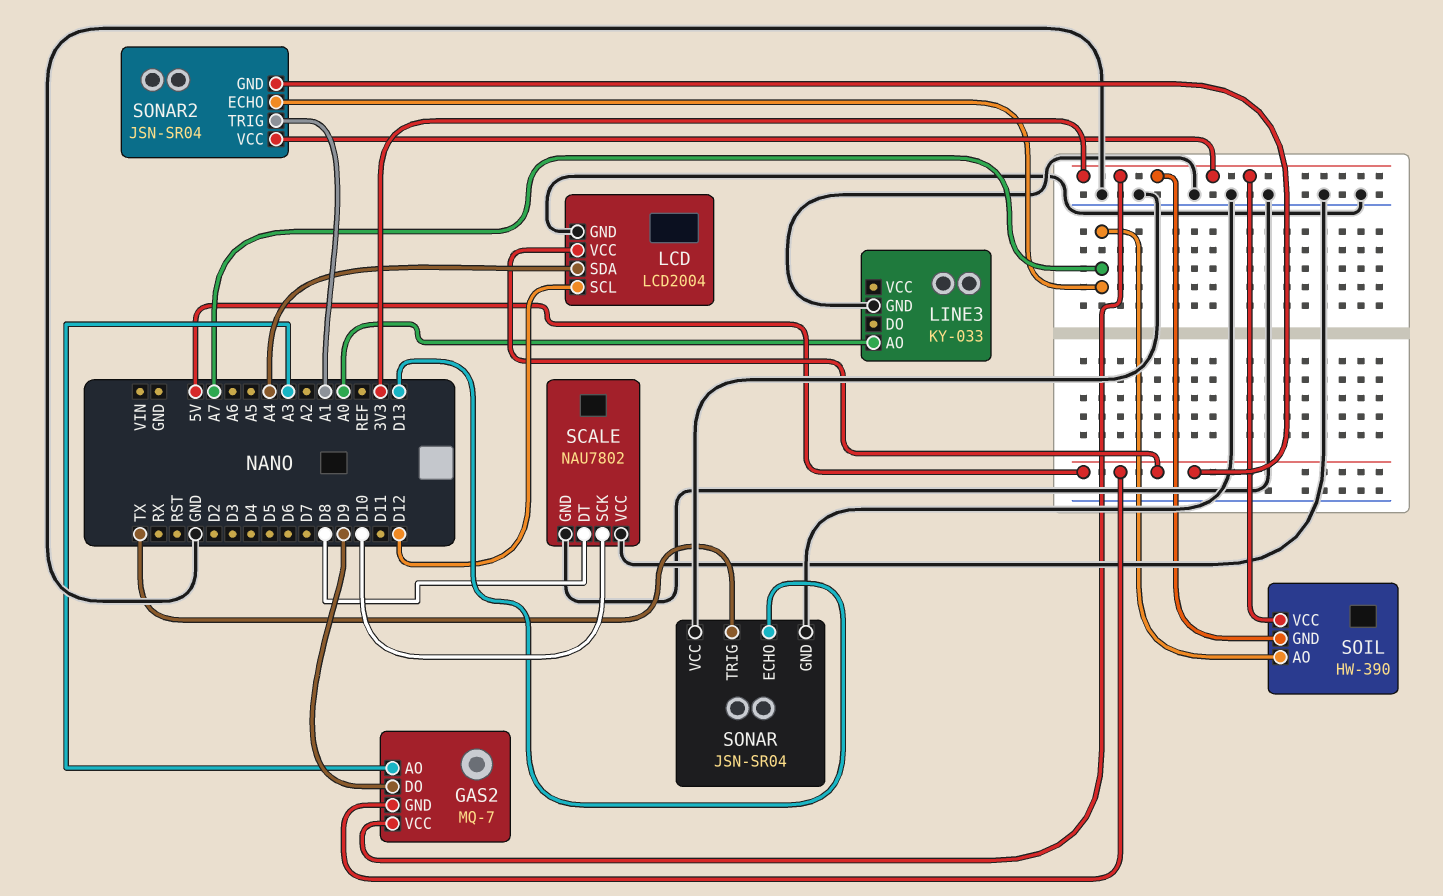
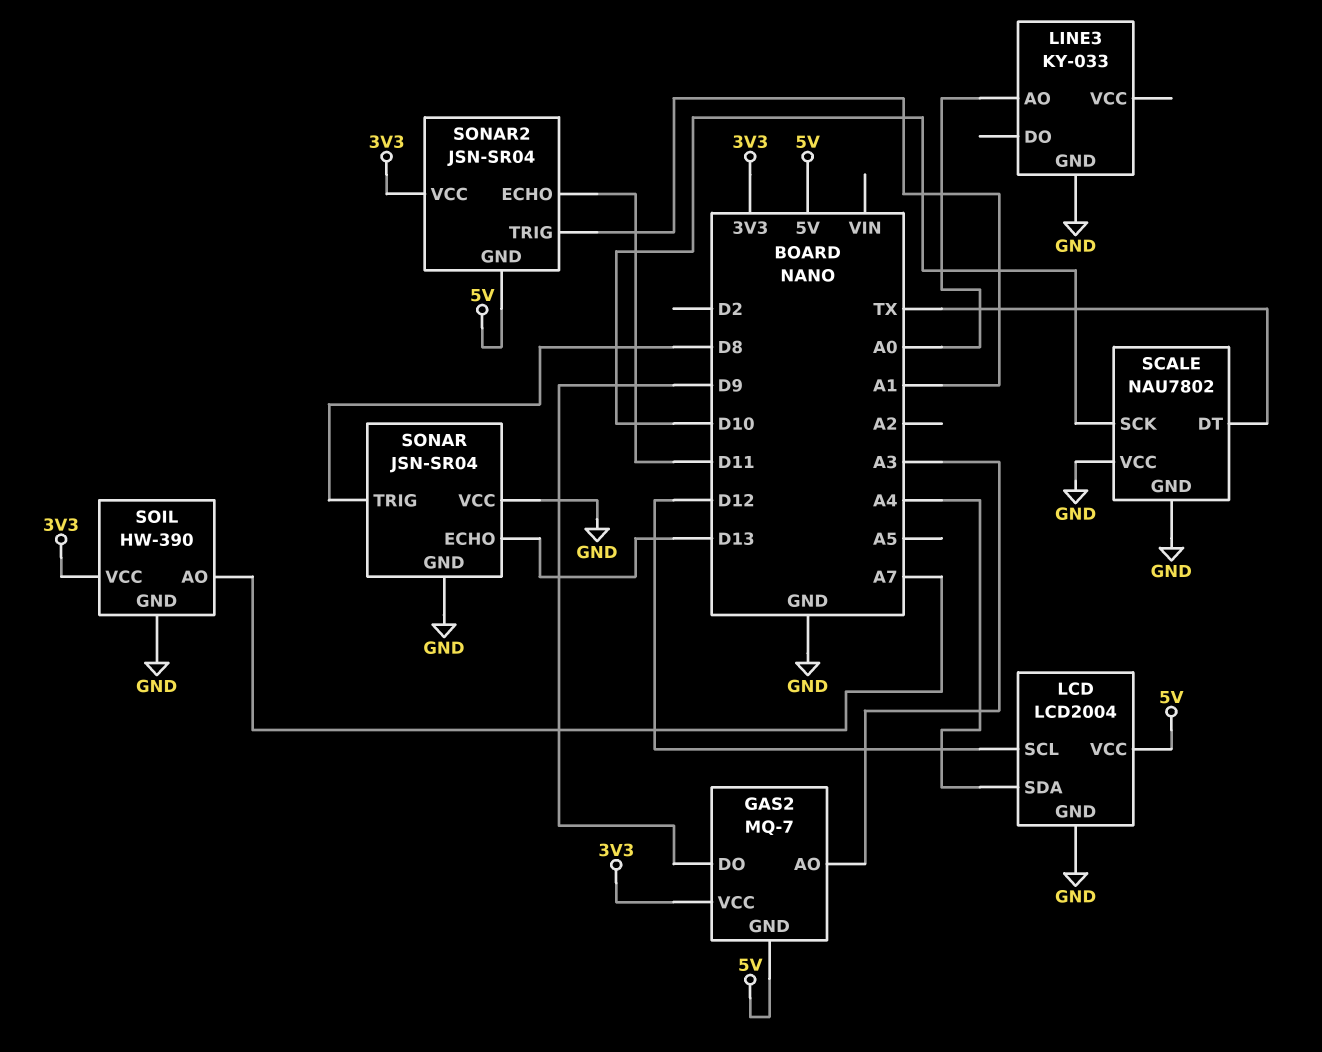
SCALE pin DT: D8 -> TX
SOIL pin GND: 3V3 -> GND
SONAR pin TRIG: TX -> D8
SONAR2 pin ECHO: A7 -> D11

